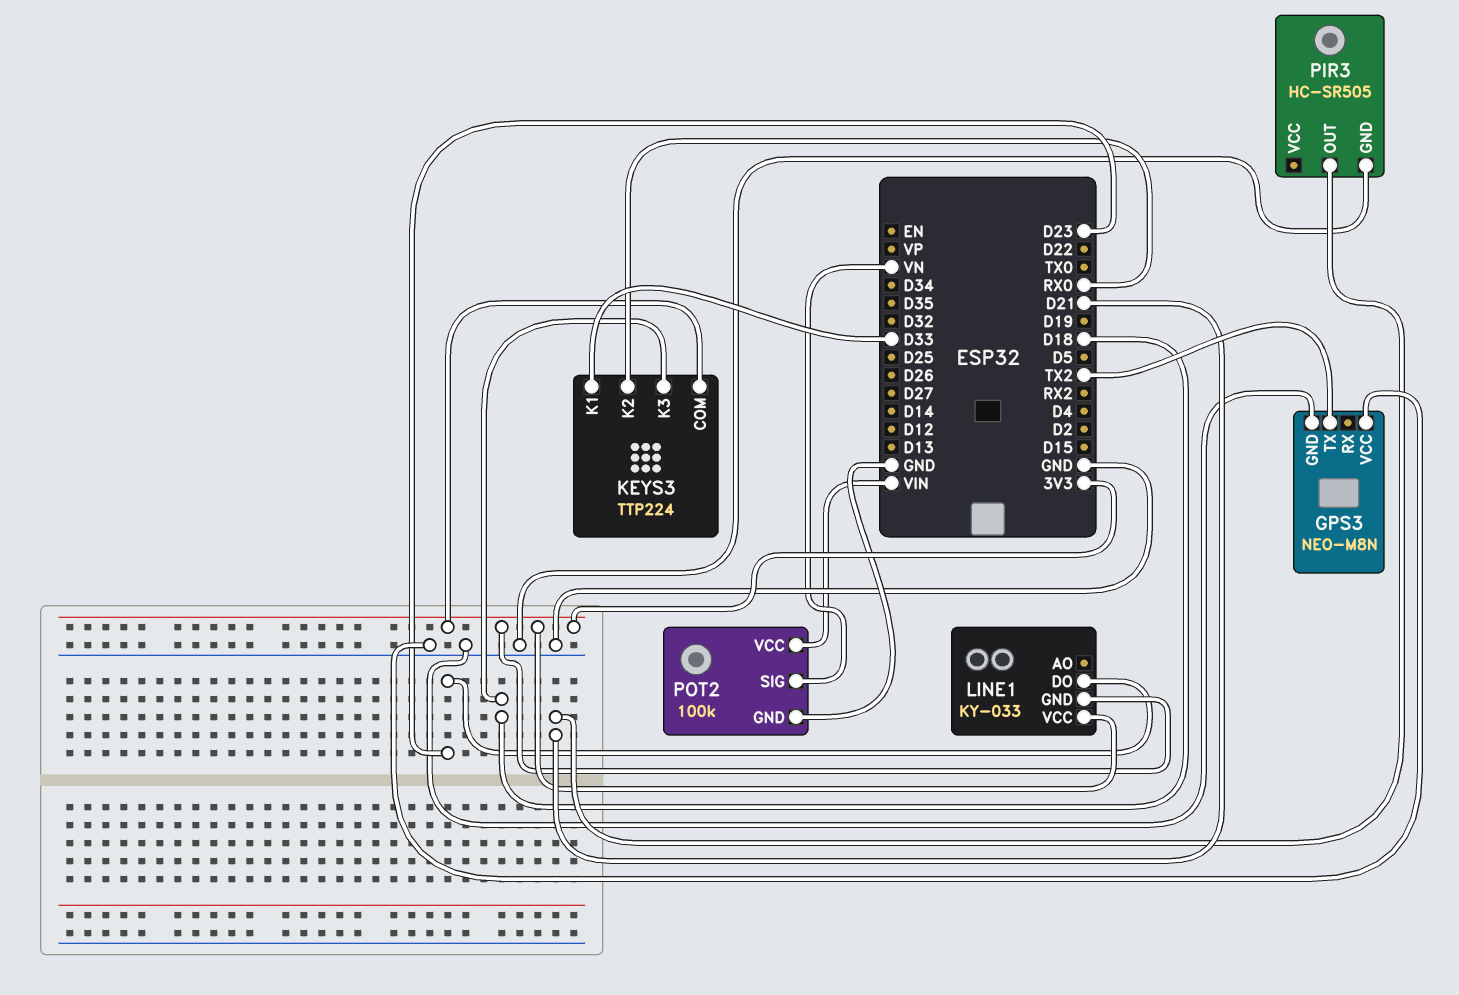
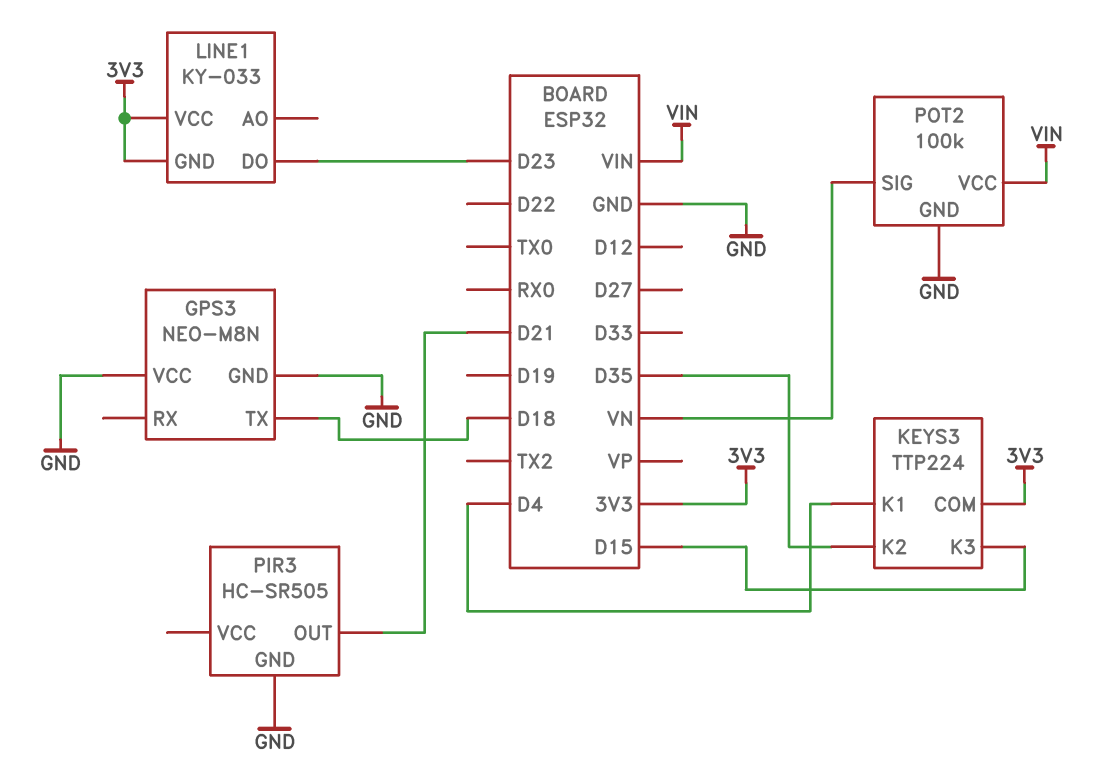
GPS3 pin TX: TX2 -> D18
KEYS3 pin K1: D33 -> D4
KEYS3 pin K2: RX0 -> D35
KEYS3 pin K3: D18 -> D15

